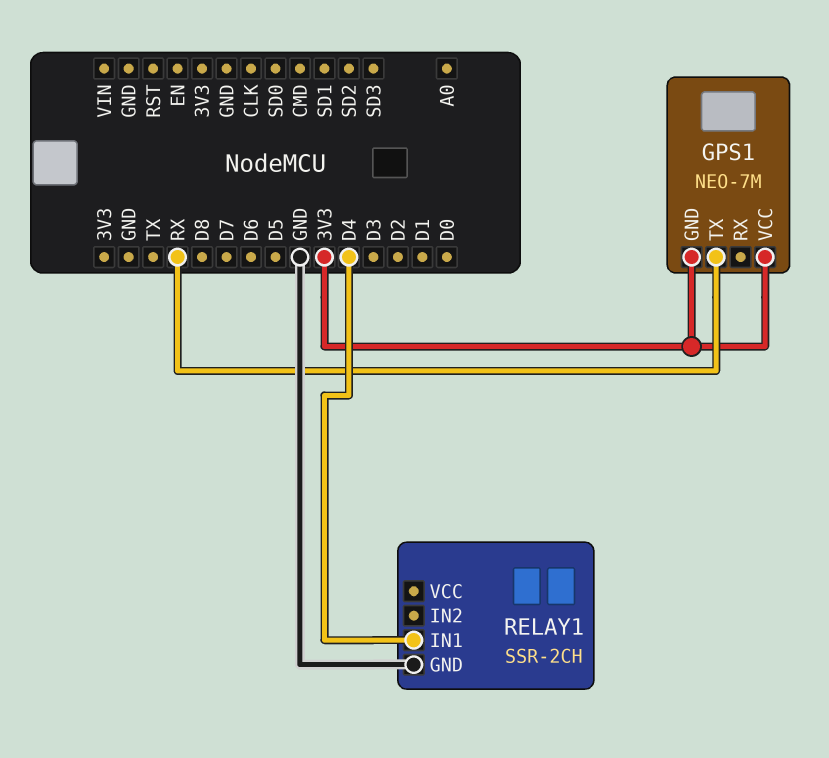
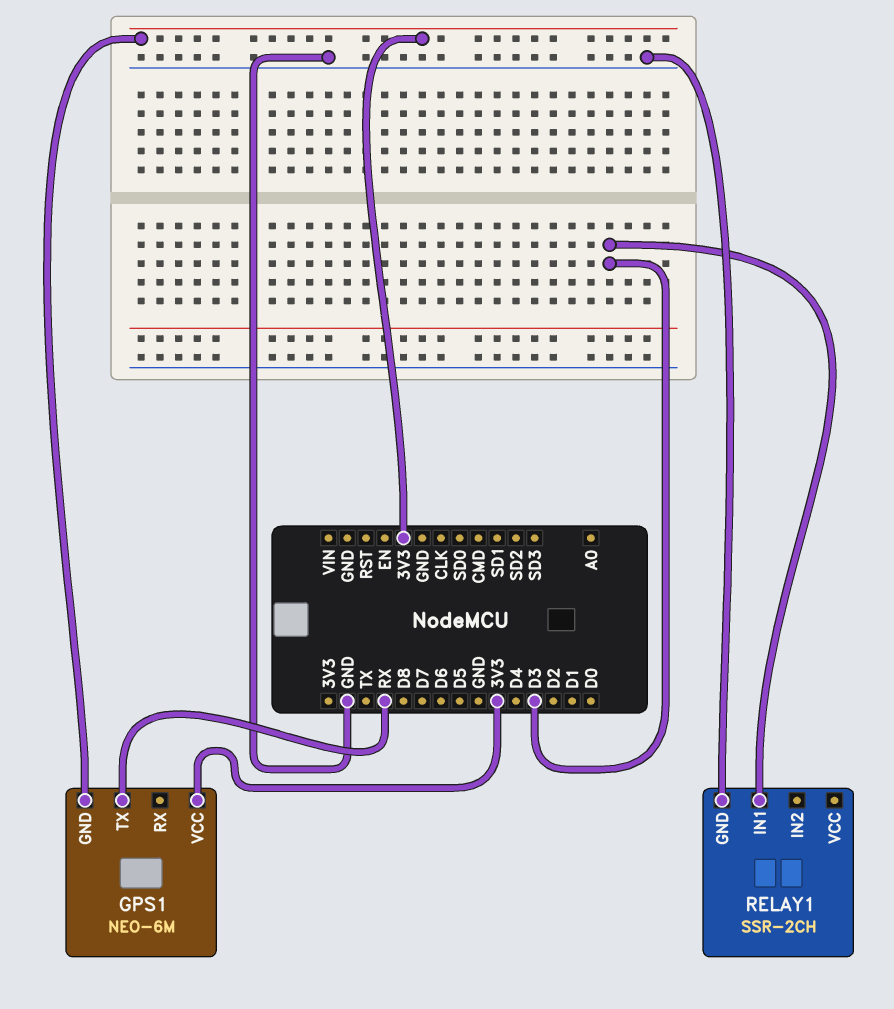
GPS1: NEO-7M -> NEO-6M
RELAY1 pin IN1: D4 -> D3

